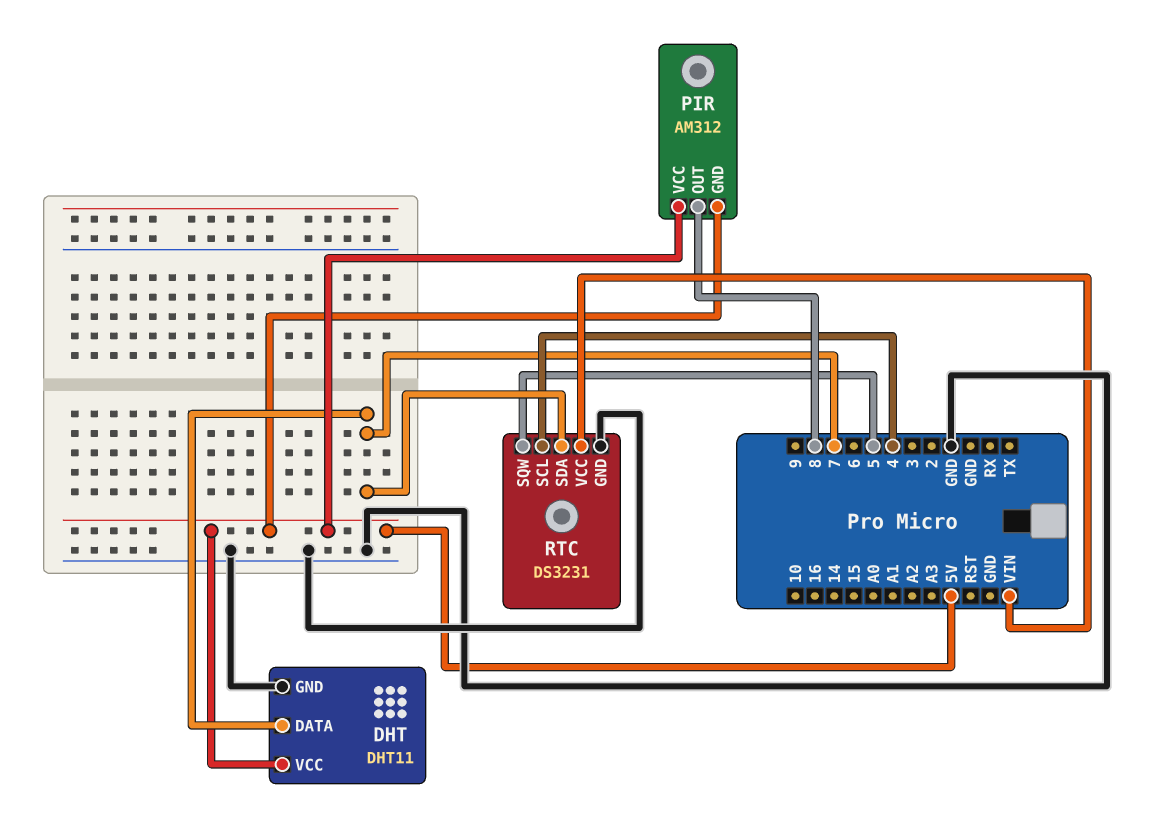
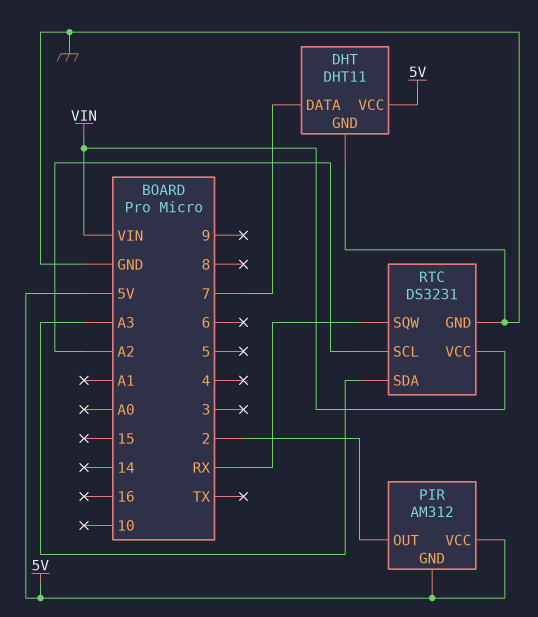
PIR pin OUT: 8 -> 2
RTC pin SCL: 4 -> A2
RTC pin SDA: 7 -> A3
RTC pin SQW: 5 -> RX

